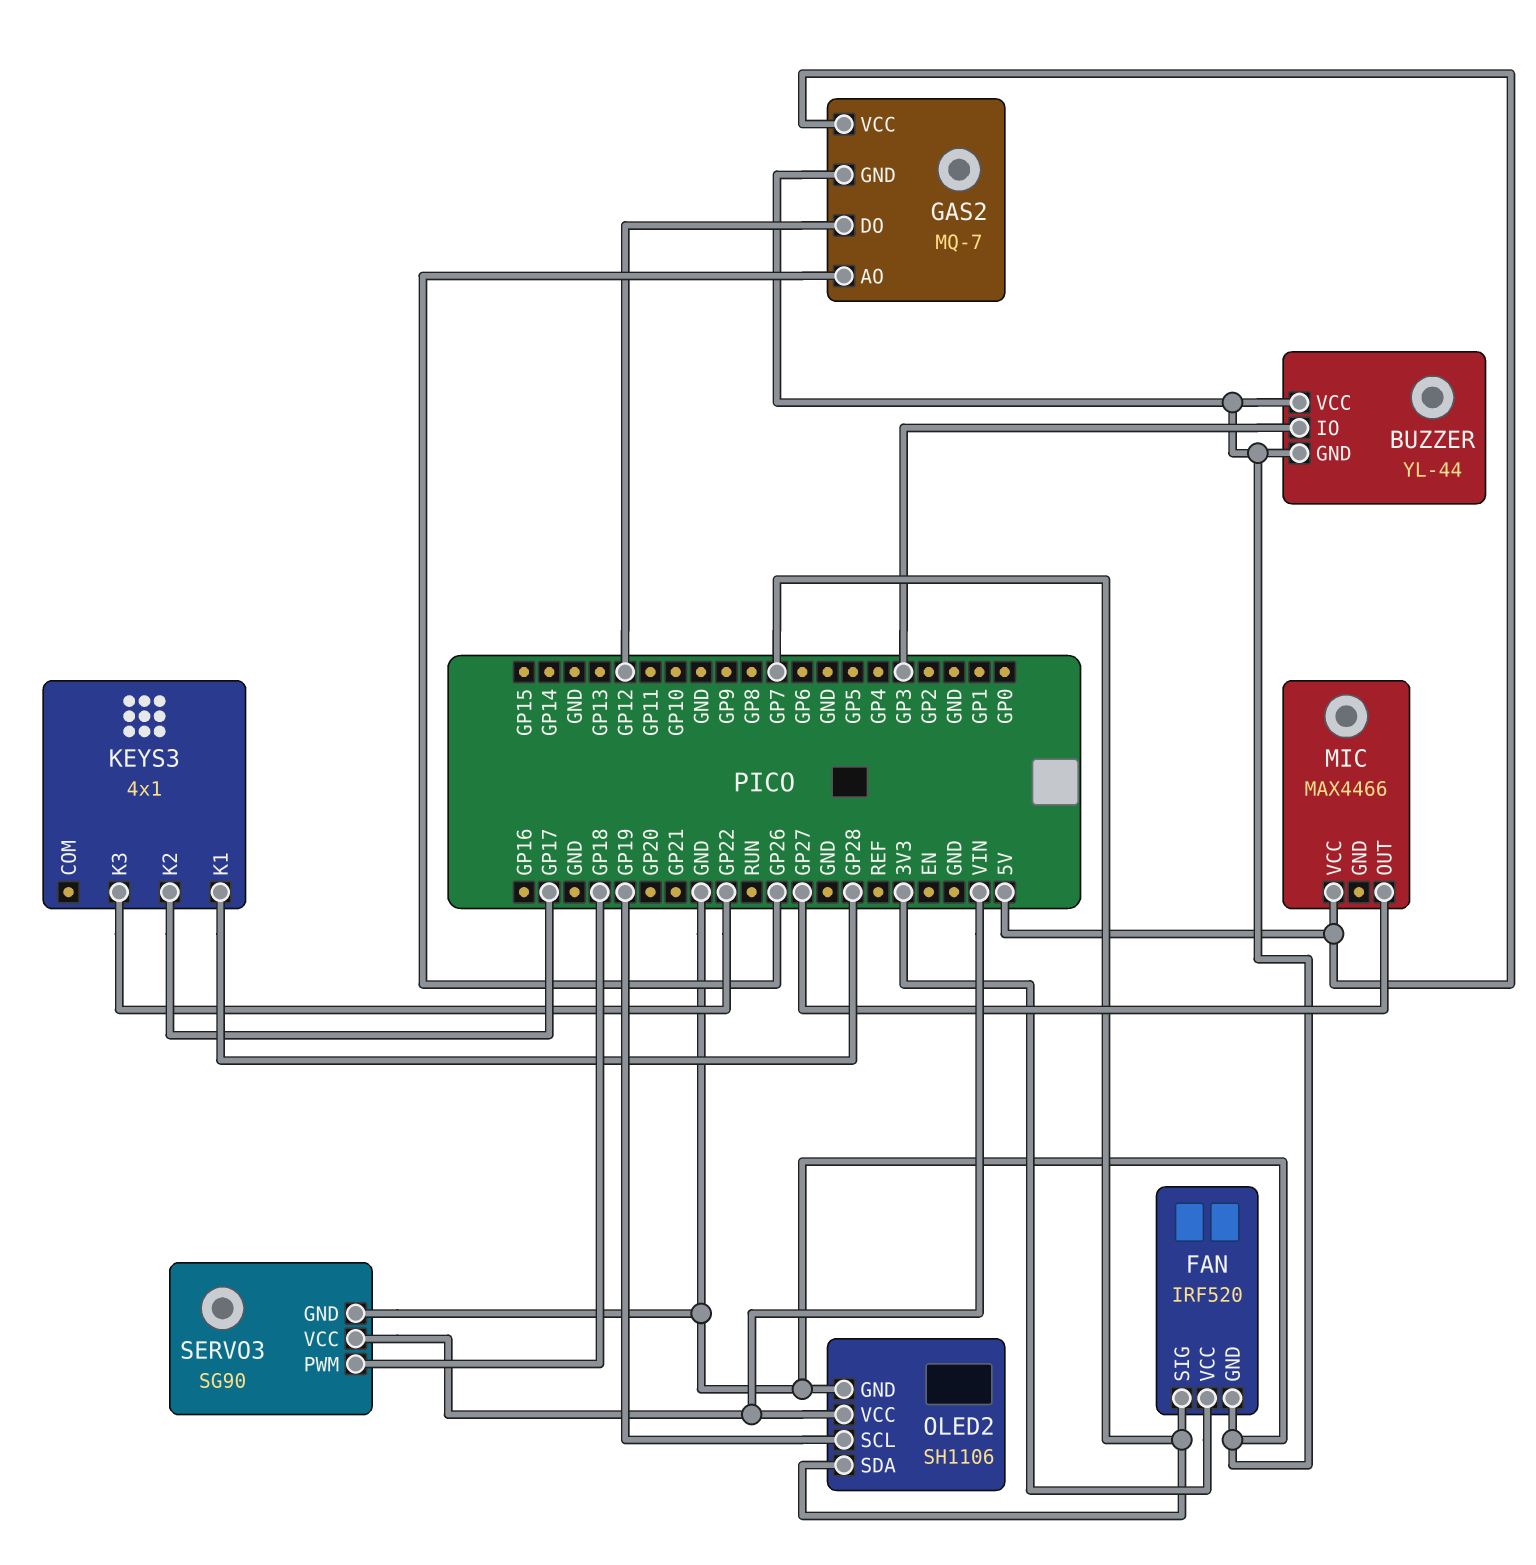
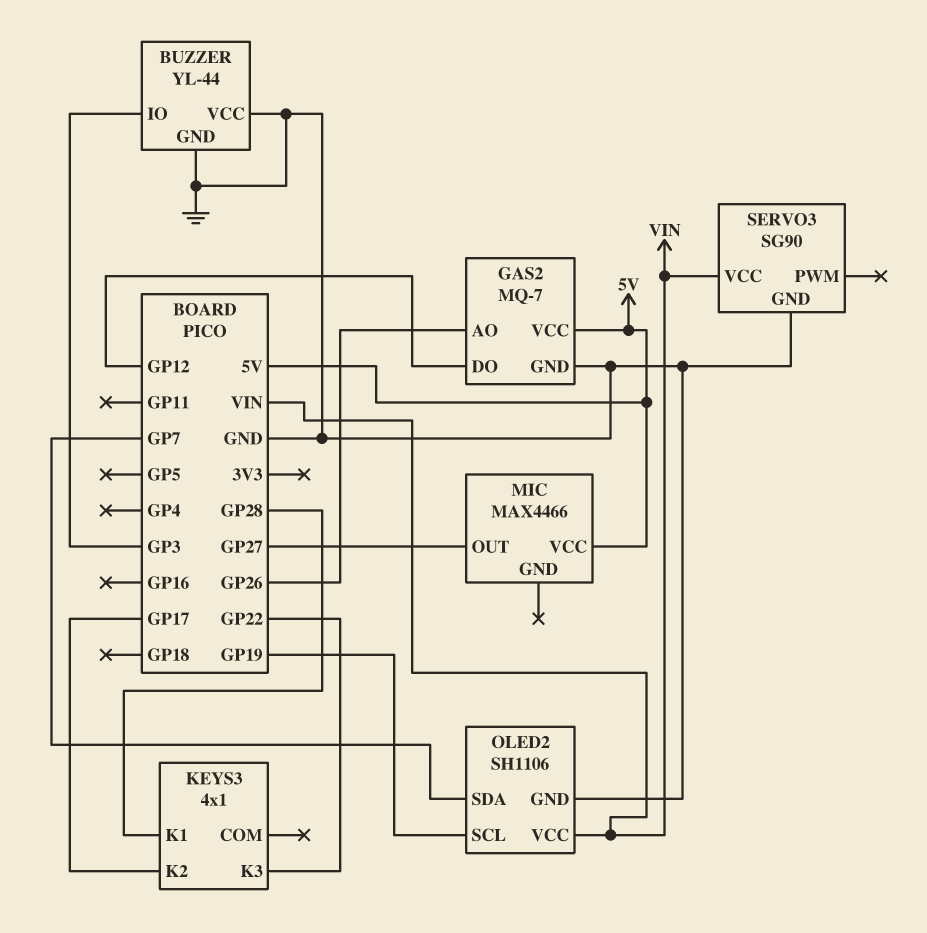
FAN: IRF520 -> none
FAN pin GND: GND -> none
FAN pin SIG: GP7 -> none
FAN pin VCC: 3V3 -> none
SERVO3 pin PWM: GP18 -> none

